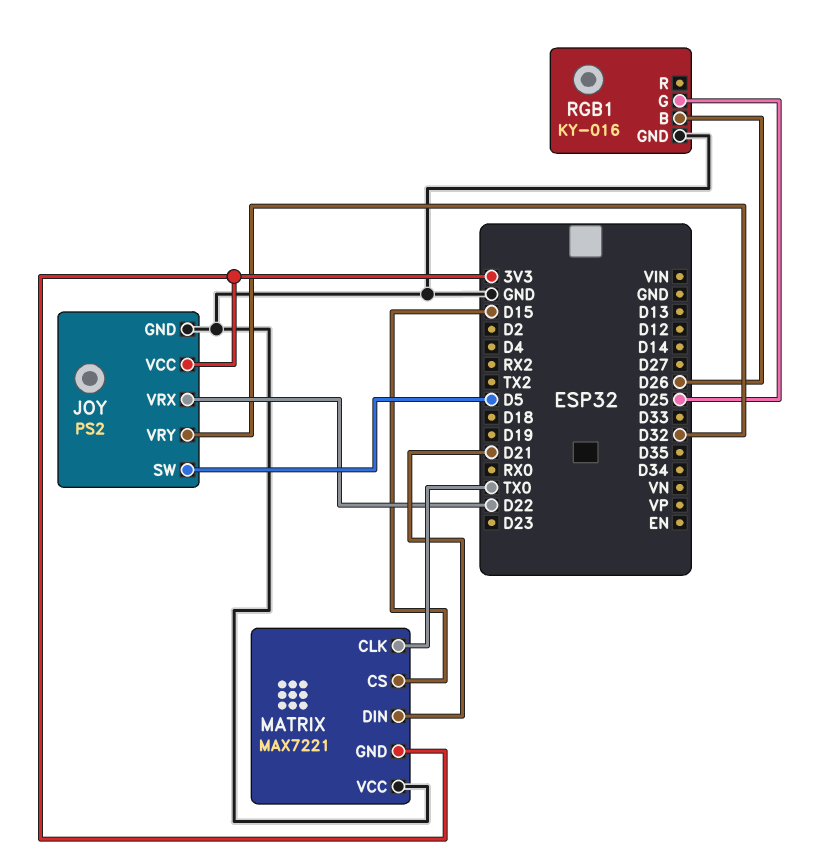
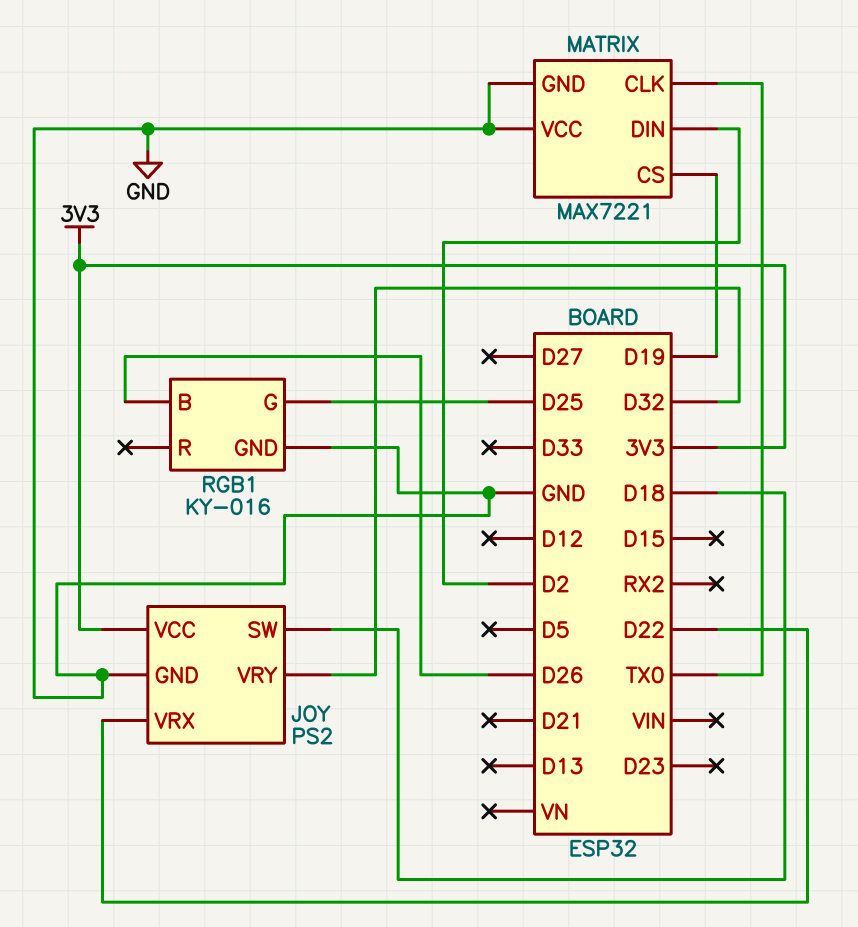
JOY pin SW: D5 -> D18
MATRIX pin CS: D15 -> D19
MATRIX pin DIN: D21 -> D2
MATRIX pin GND: 3V3 -> GND

